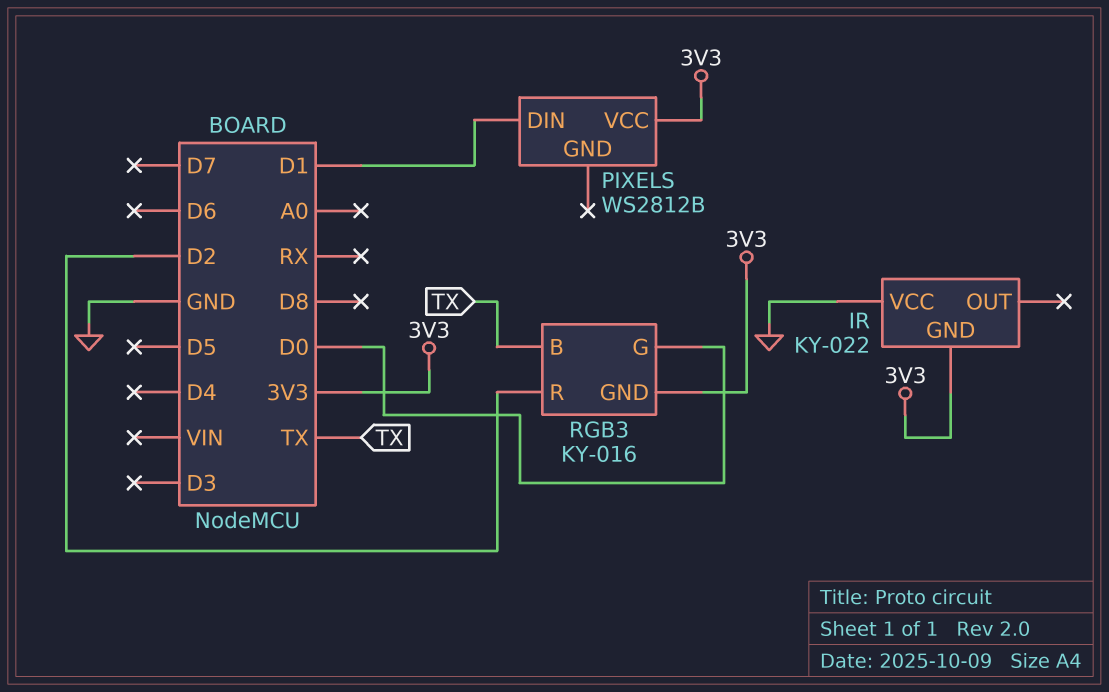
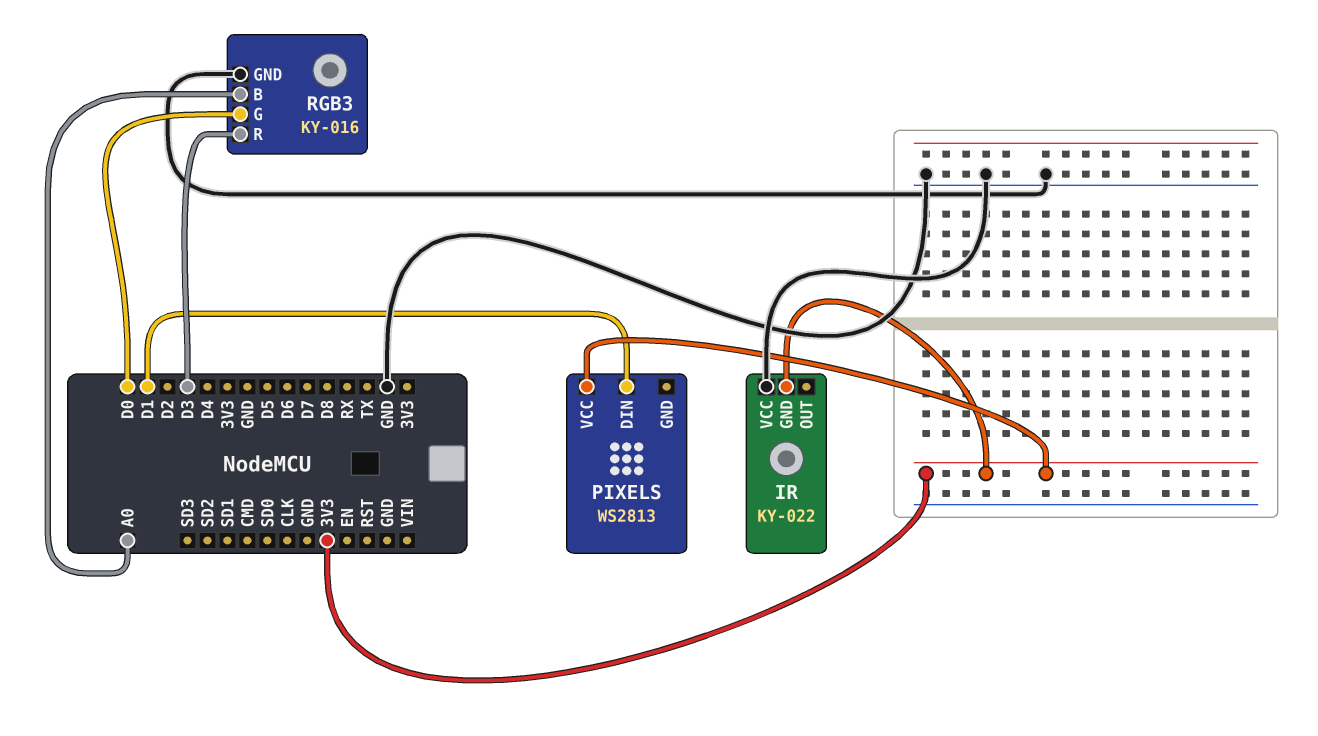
PIXELS: WS2812B -> WS2813
RGB3 pin B: TX -> A0
RGB3 pin GND: 3V3 -> GND
RGB3 pin R: D2 -> D3

